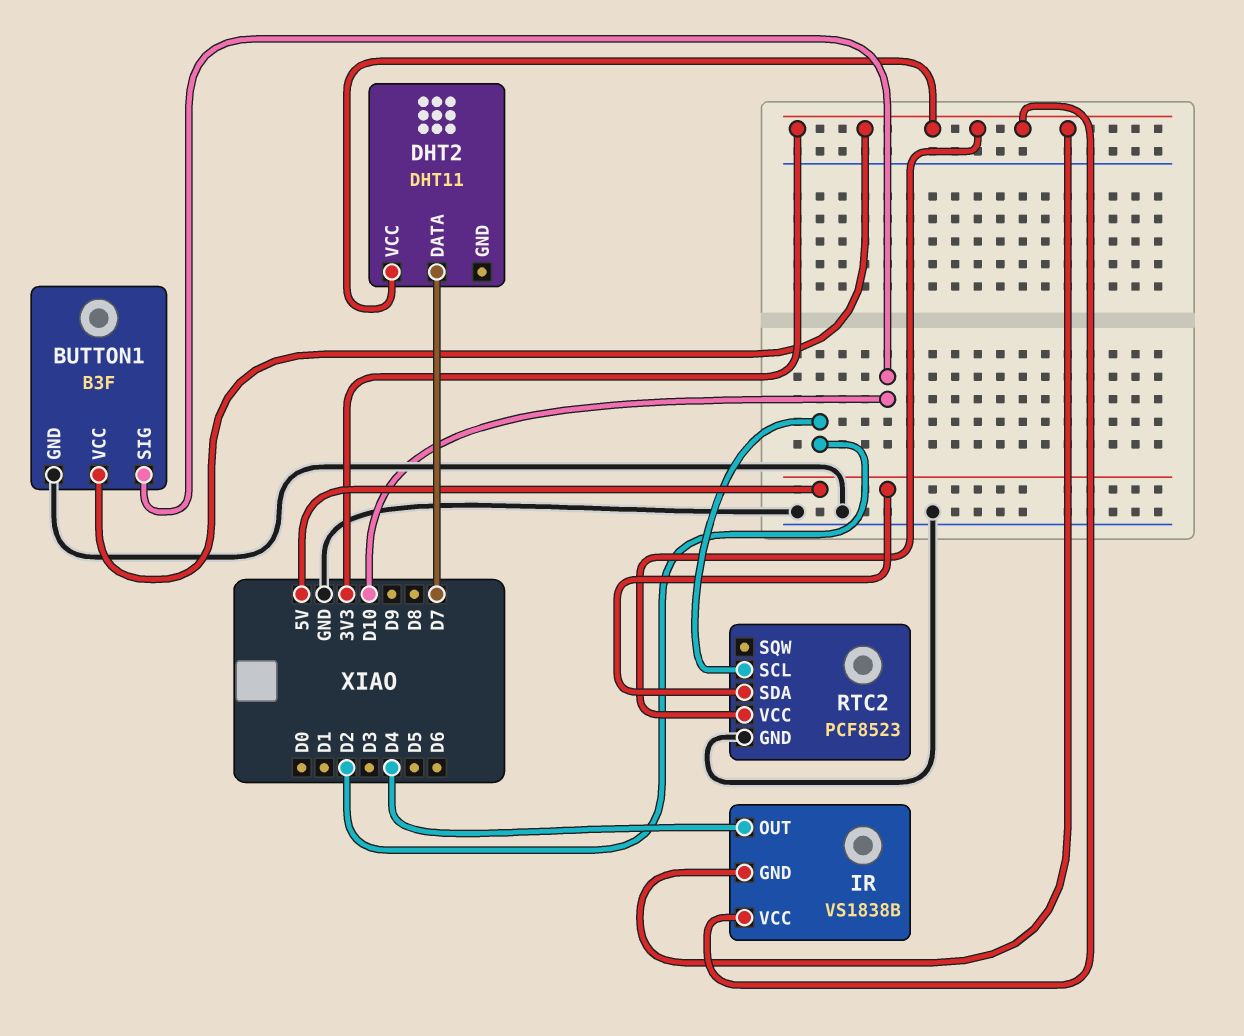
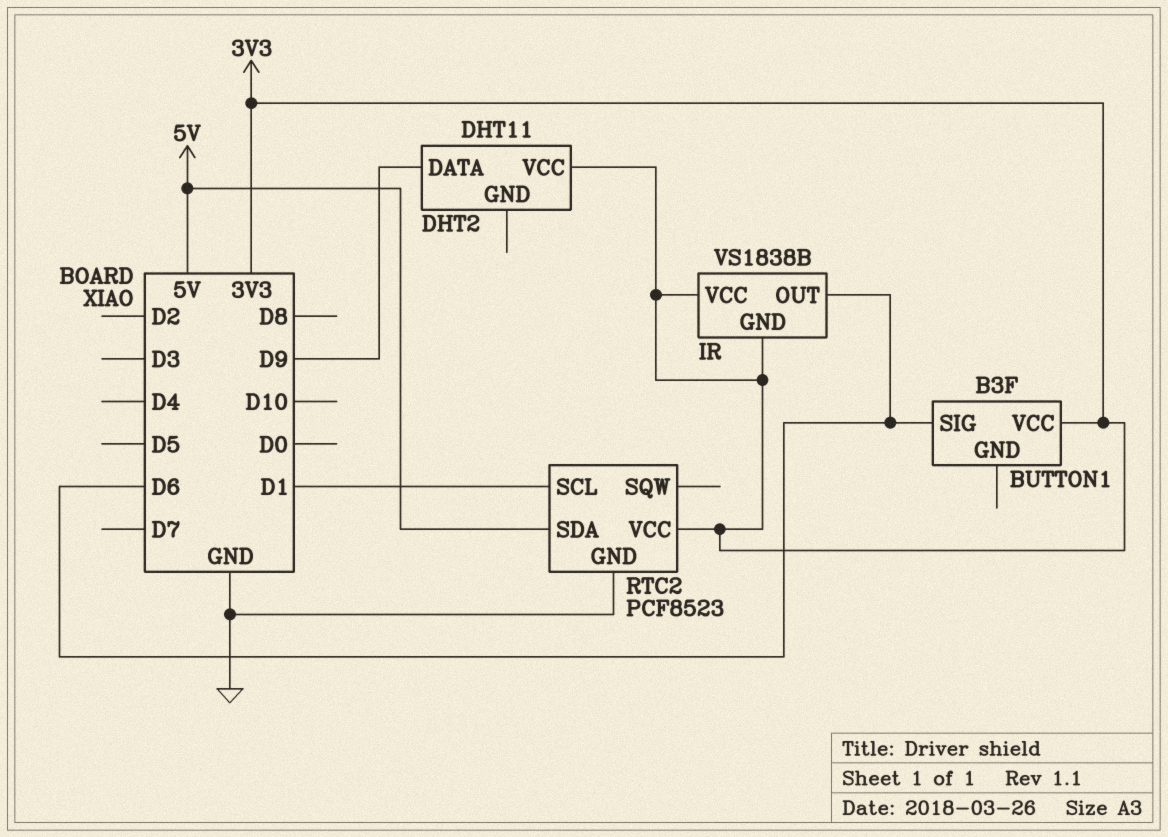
BUTTON1 pin GND: GND -> none
BUTTON1 pin SIG: D10 -> D6
DHT2 pin DATA: D7 -> D9
IR pin OUT: D4 -> D6
RTC2 pin SCL: D2 -> D1

